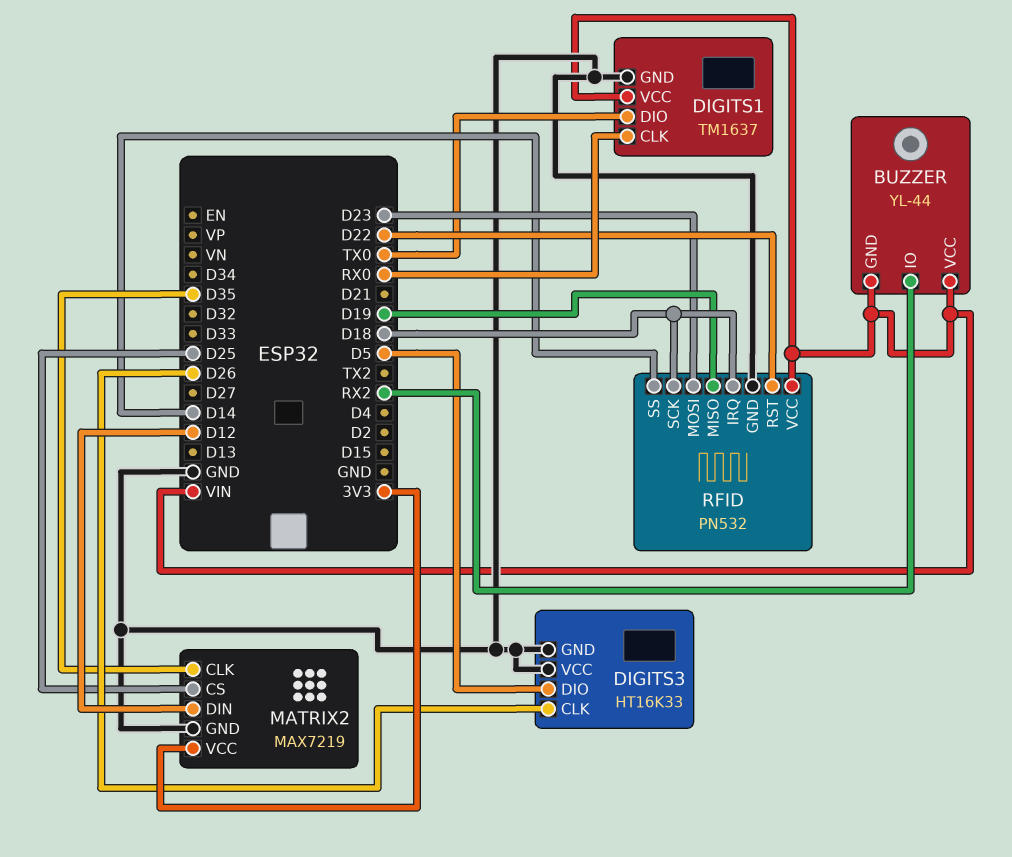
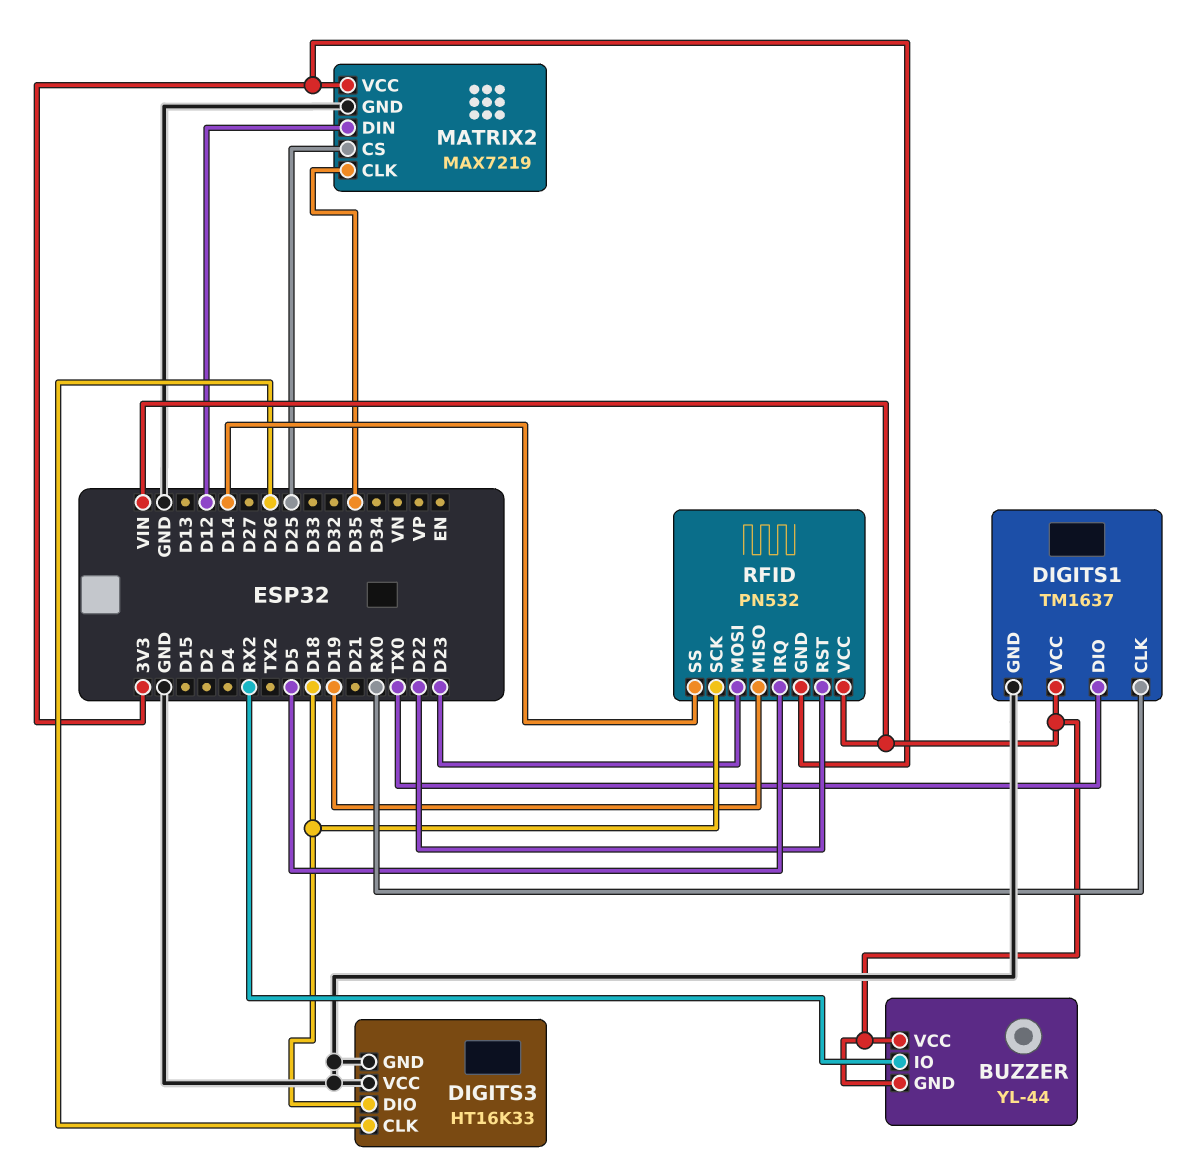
DIGITS3 pin DIO: D5 -> D18
RFID pin GND: GND -> 3V3
RFID pin IRQ: D18 -> D5

